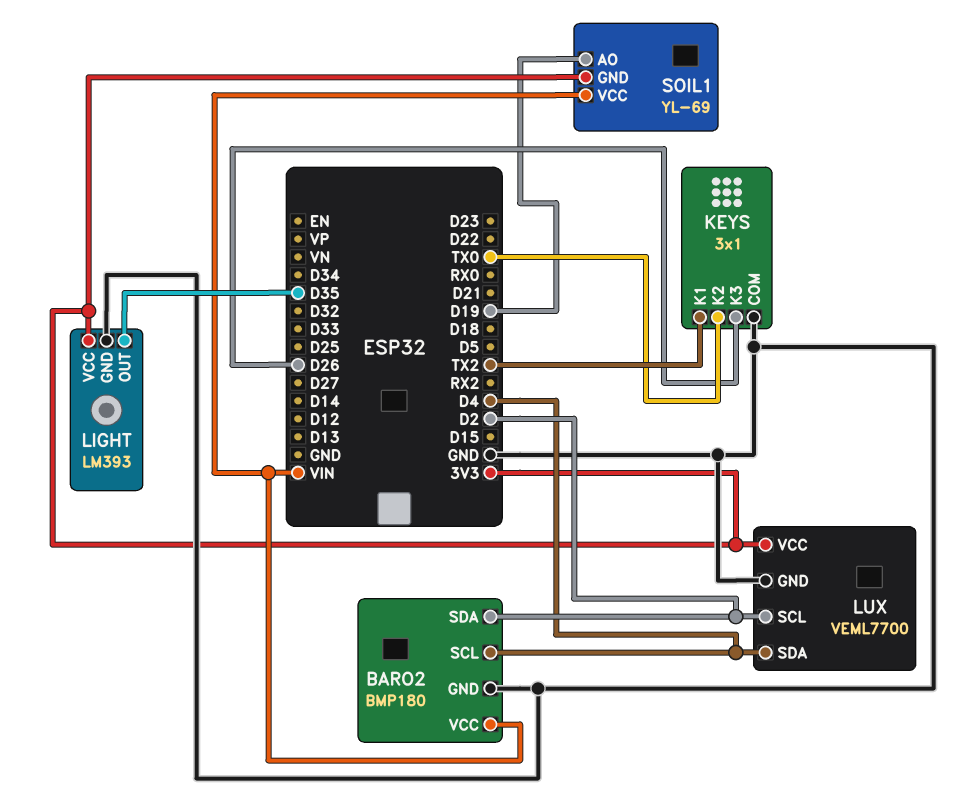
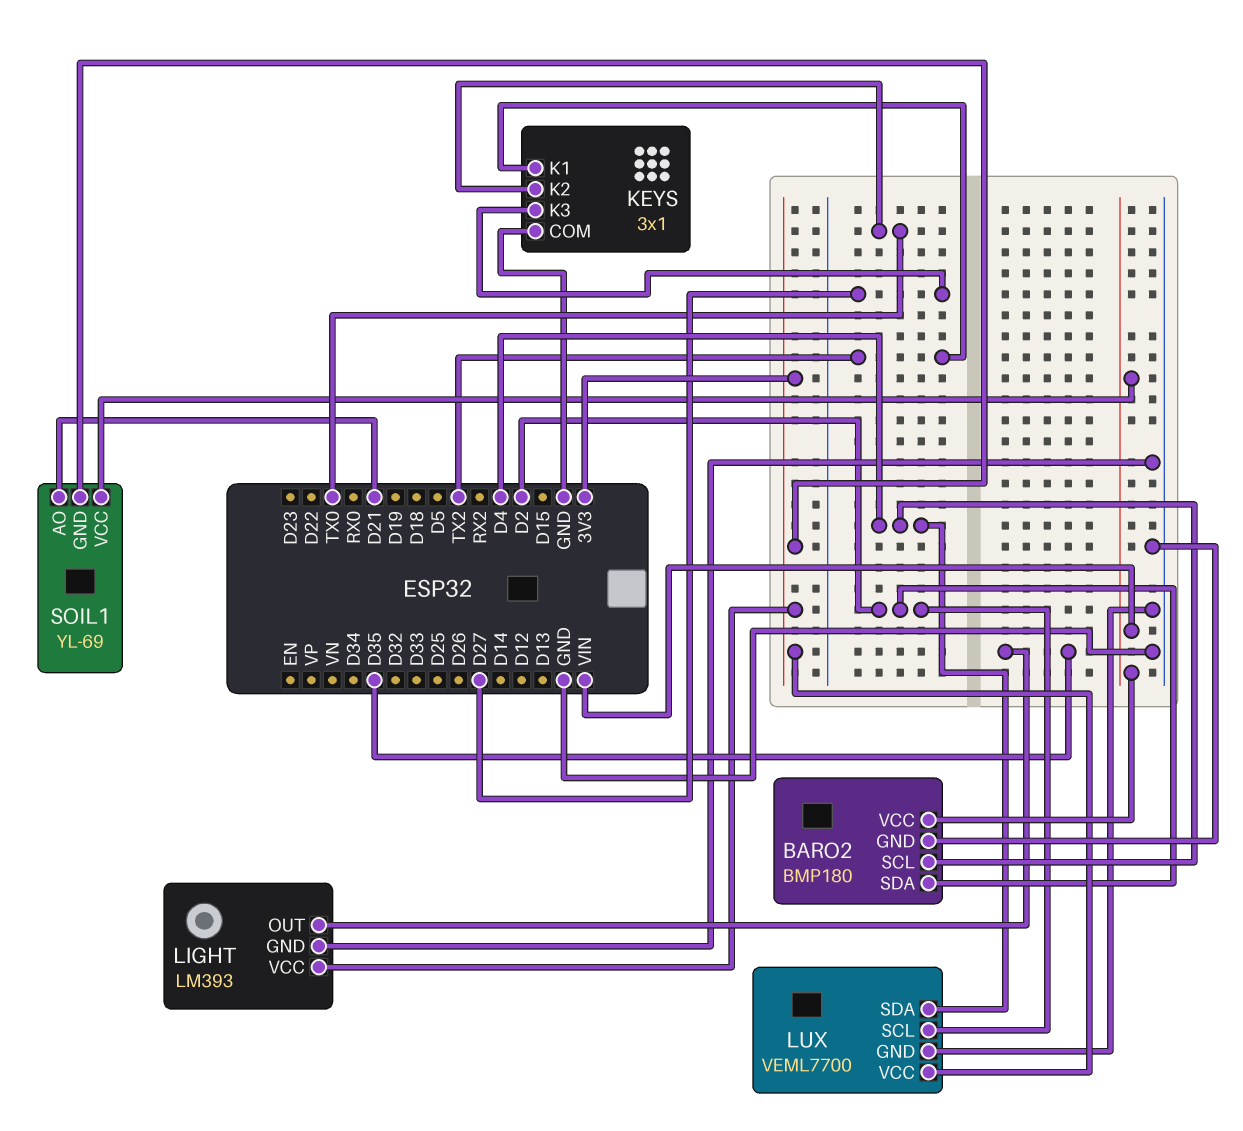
KEYS pin K3: D26 -> D27
SOIL1 pin AO: D19 -> D21

